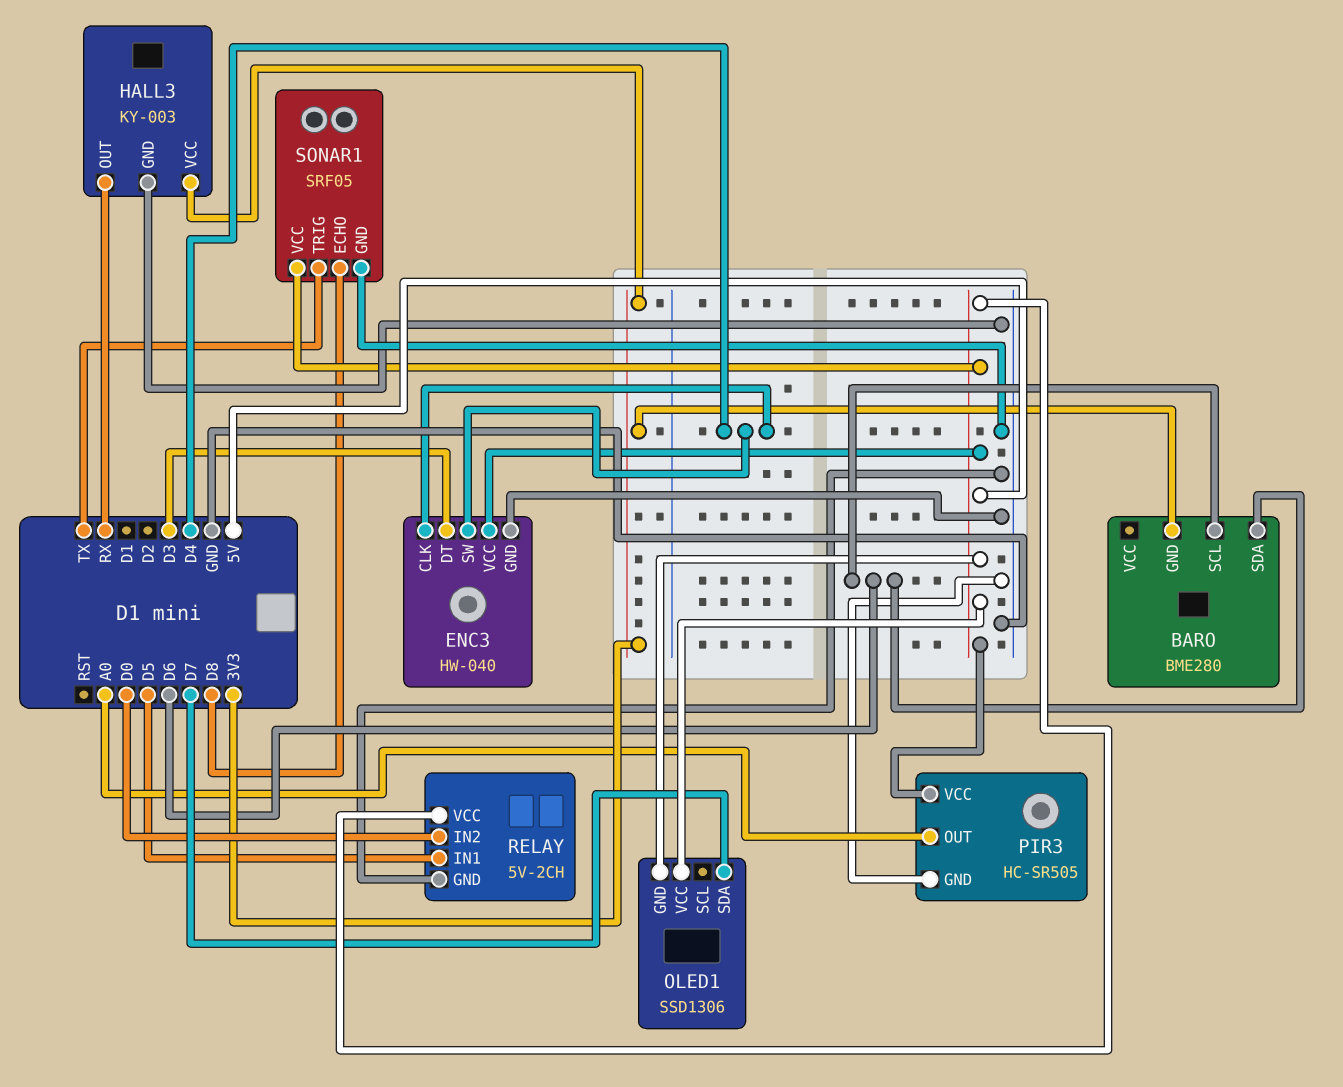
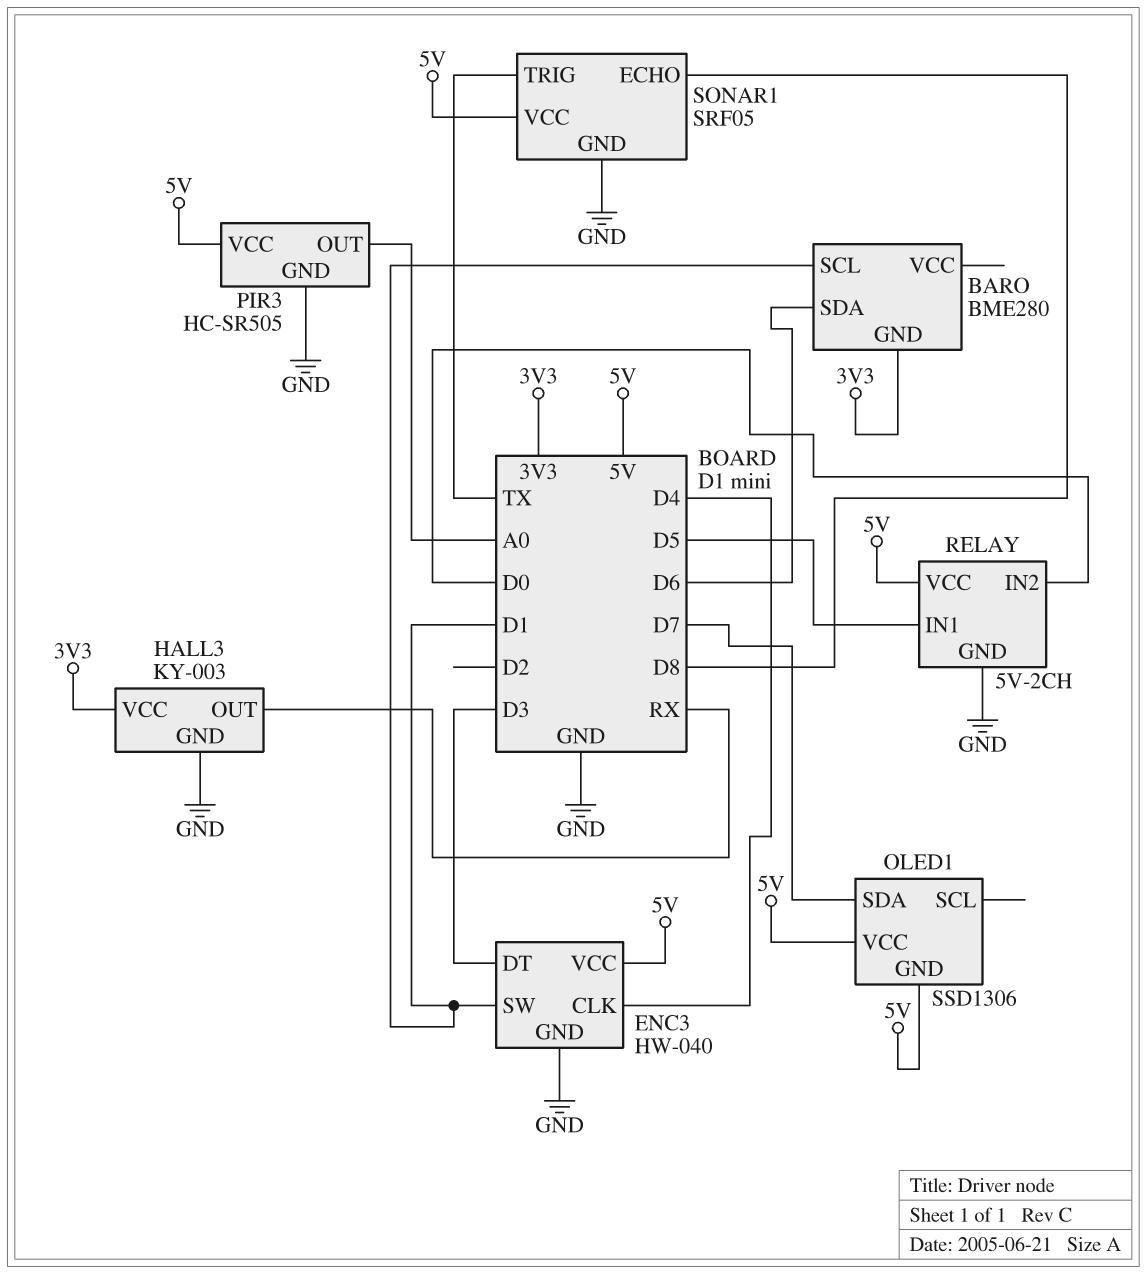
BARO pin SCL: D6 -> D1
ENC3 pin SW: D4 -> D1

